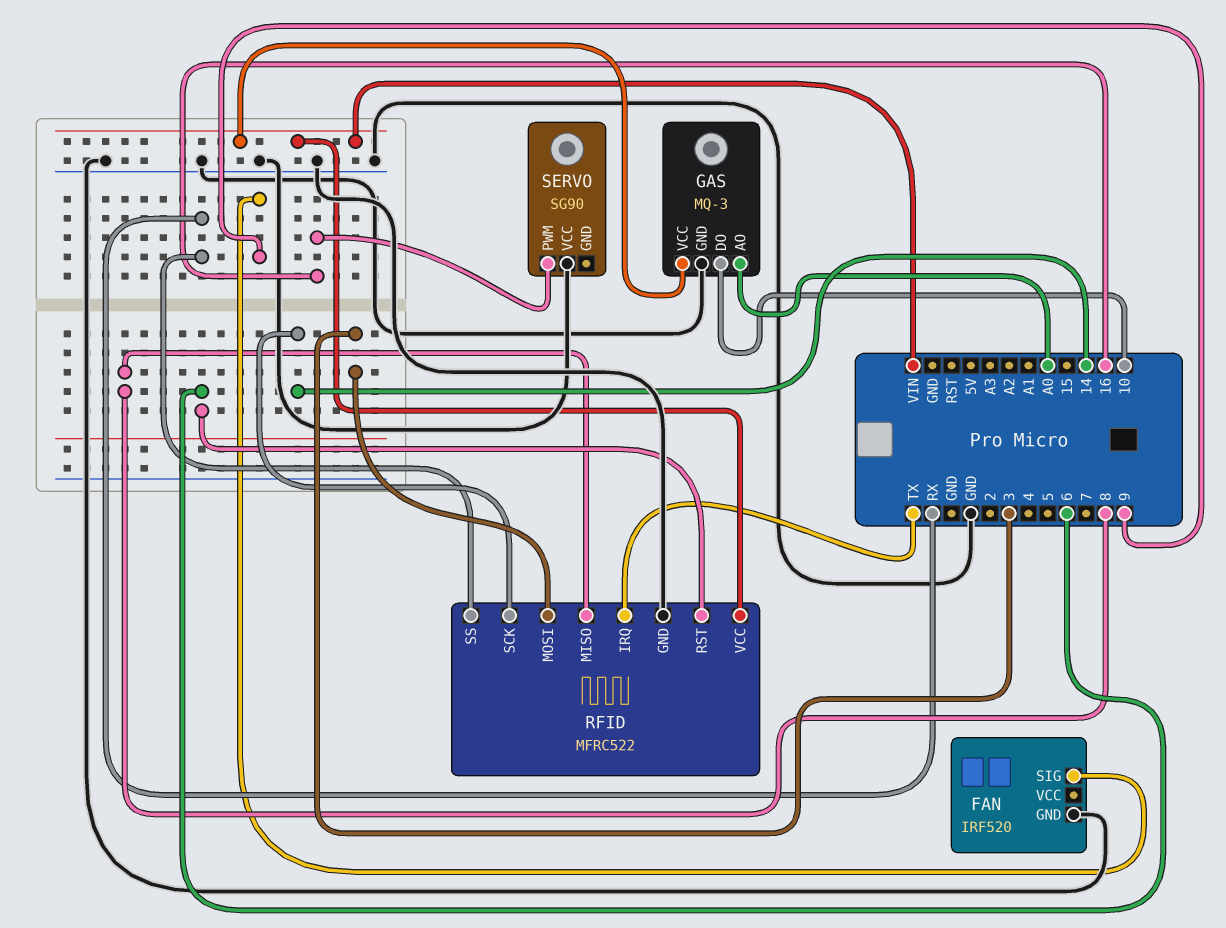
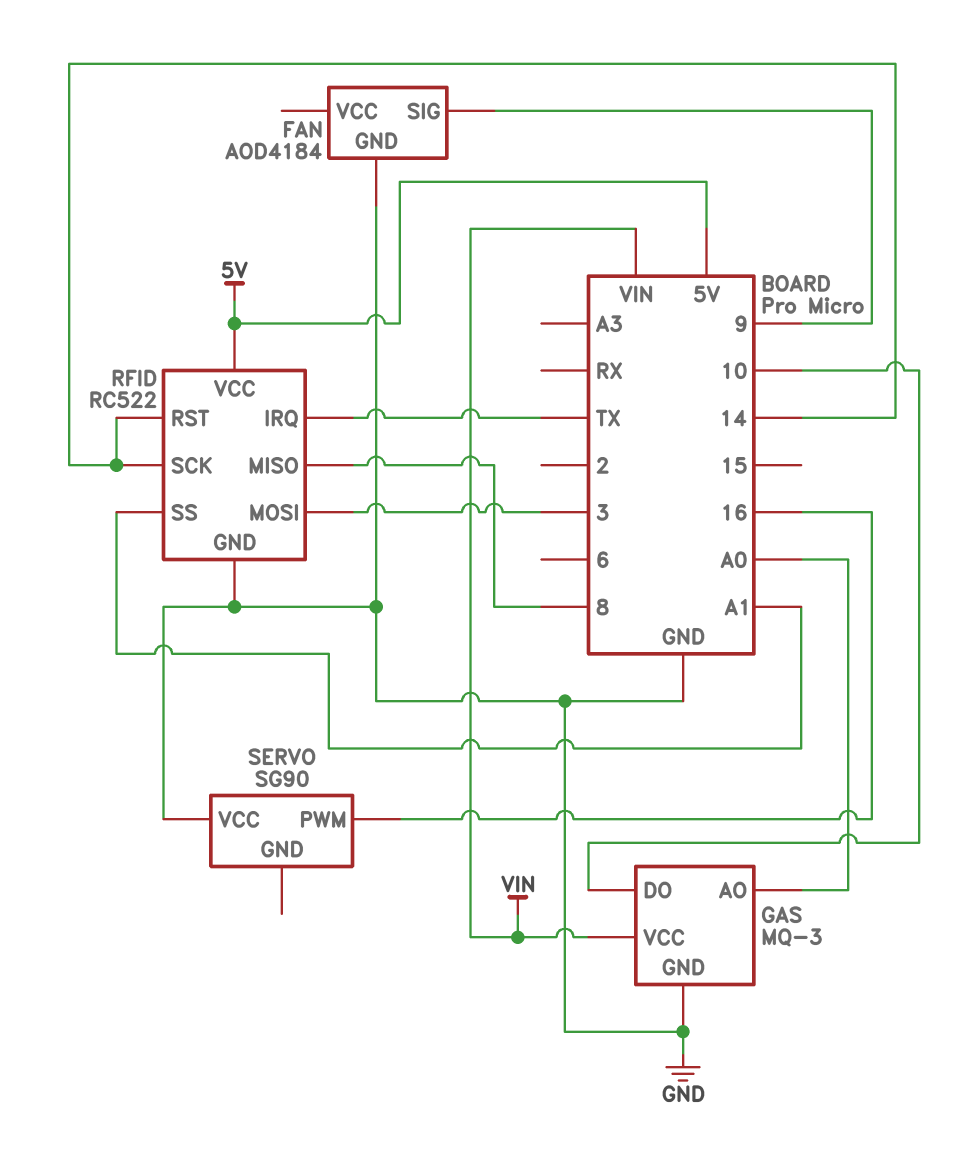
FAN: IRF520 -> AOD4184
RFID: MFRC522 -> RC522
RFID pin RST: 6 -> 14
RFID pin SS: RX -> A1
RFID pin VCC: VIN -> 5V

